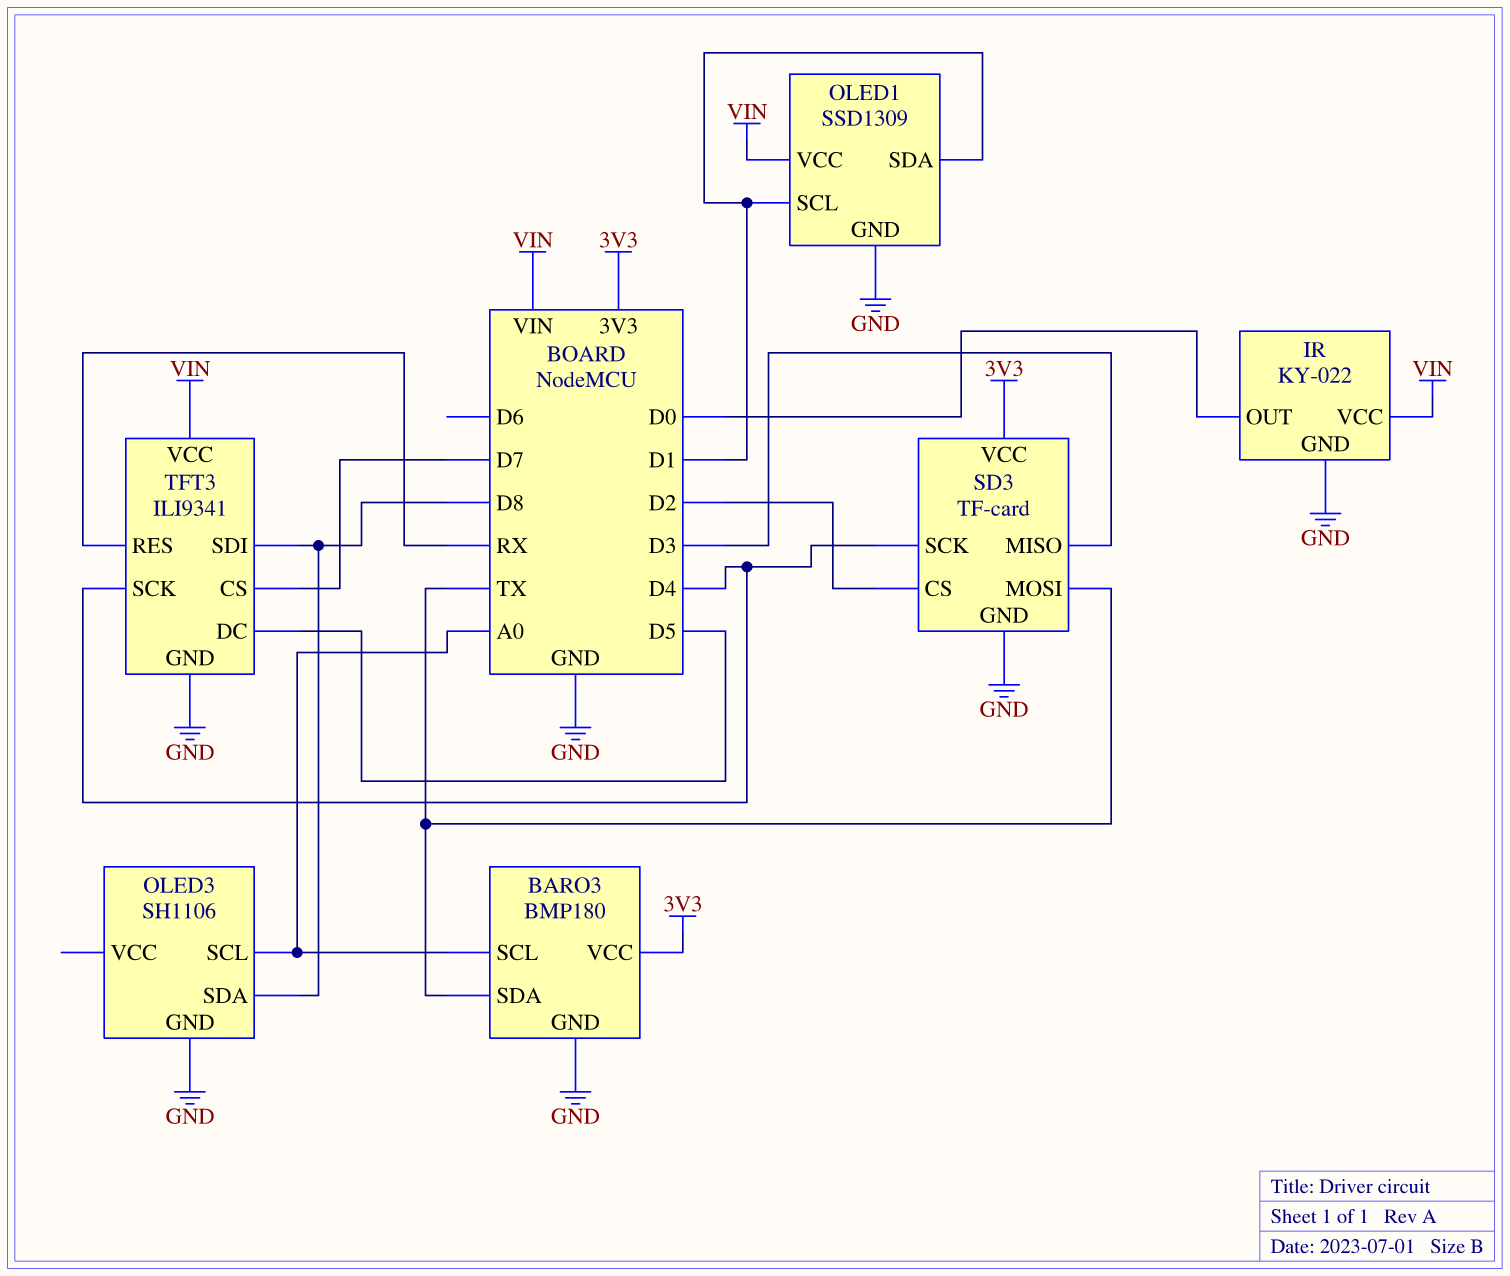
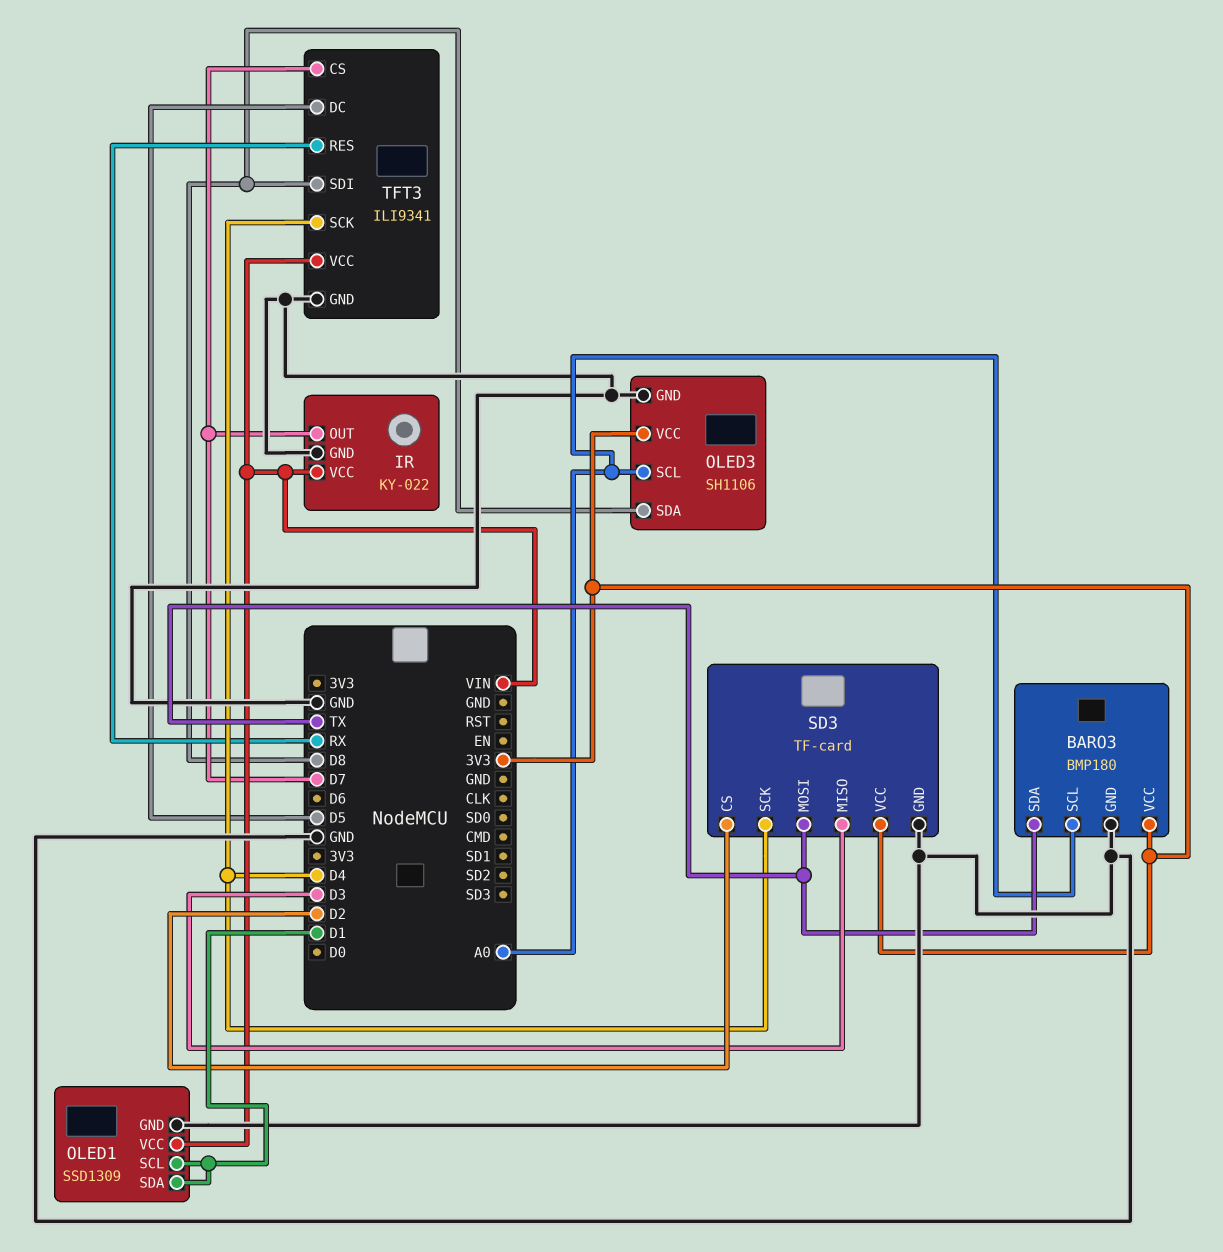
IR pin OUT: D0 -> D7
OLED3 pin VCC: none -> 3V3

